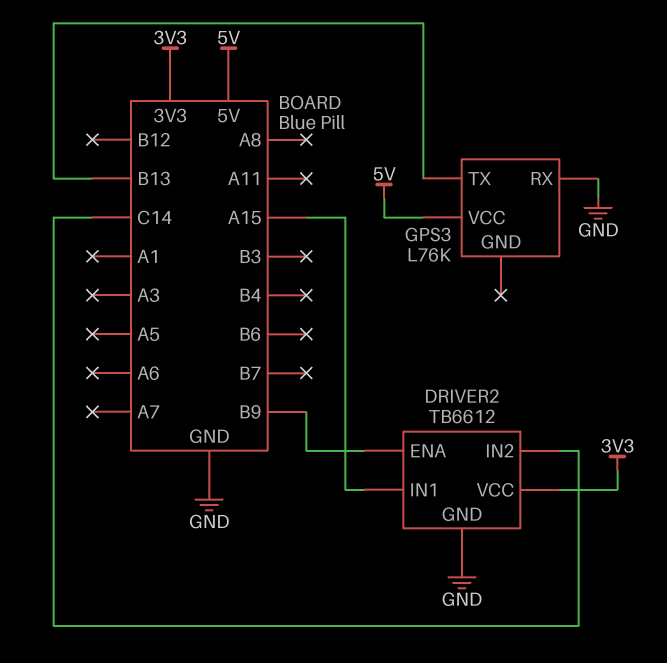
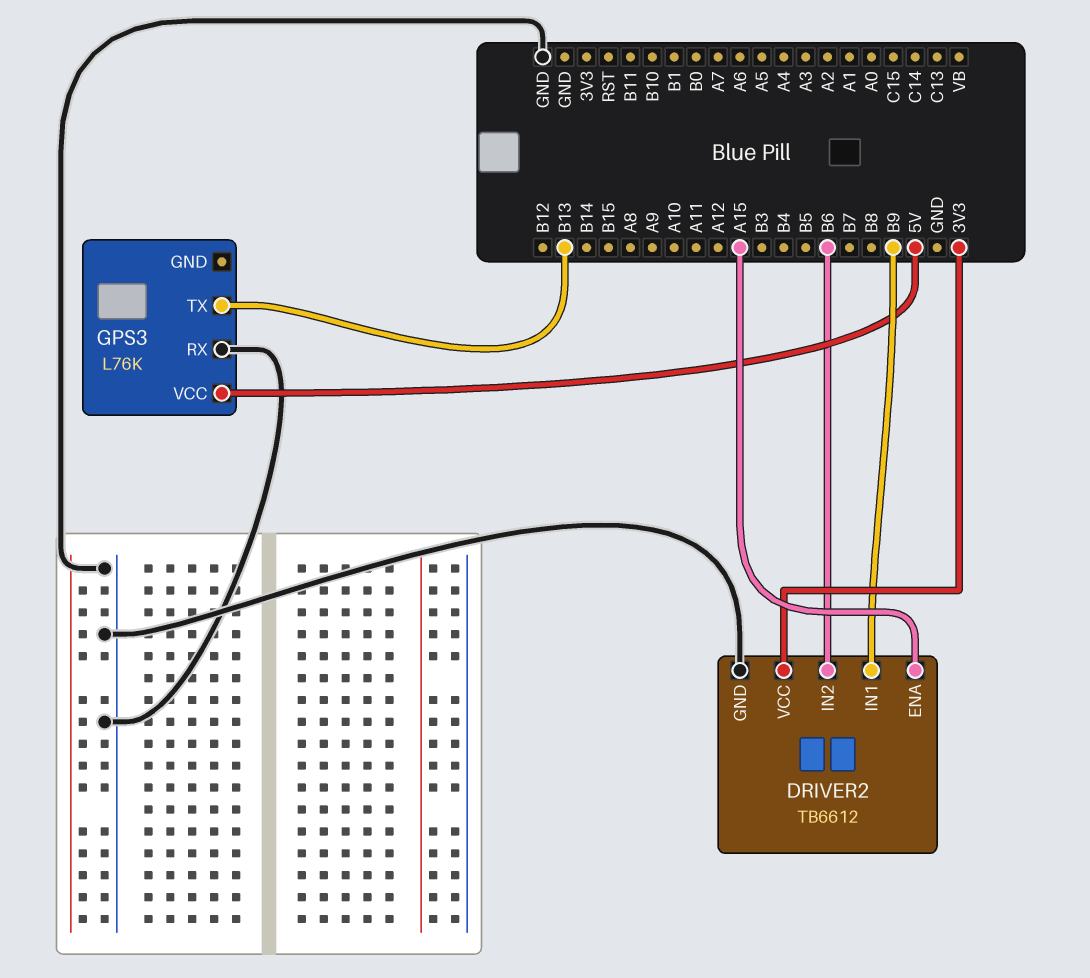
DRIVER2 pin ENA: B9 -> A15
DRIVER2 pin IN1: A15 -> B9
DRIVER2 pin IN2: C14 -> B6

